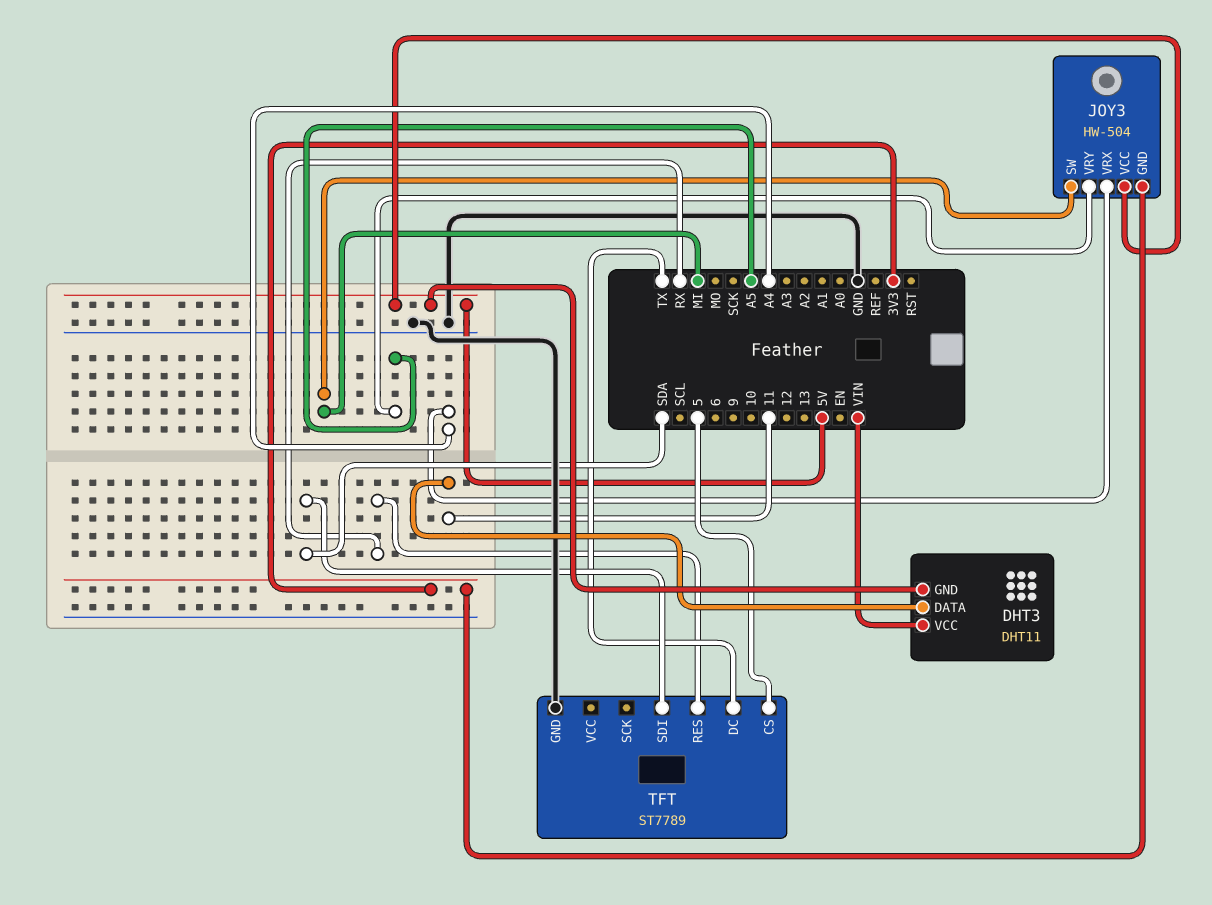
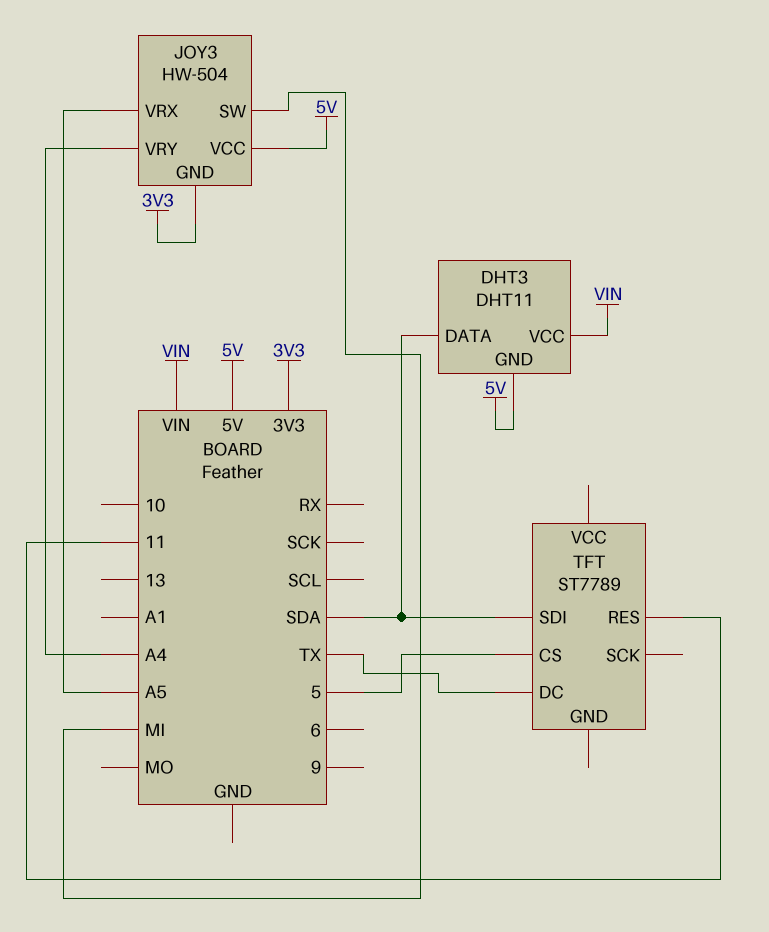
DHT3 pin DATA: 11 -> SDA
JOY3 pin VRX: A4 -> A5
JOY3 pin VRY: A5 -> A4
TFT pin GND: GND -> none
TFT pin RES: RX -> 11

